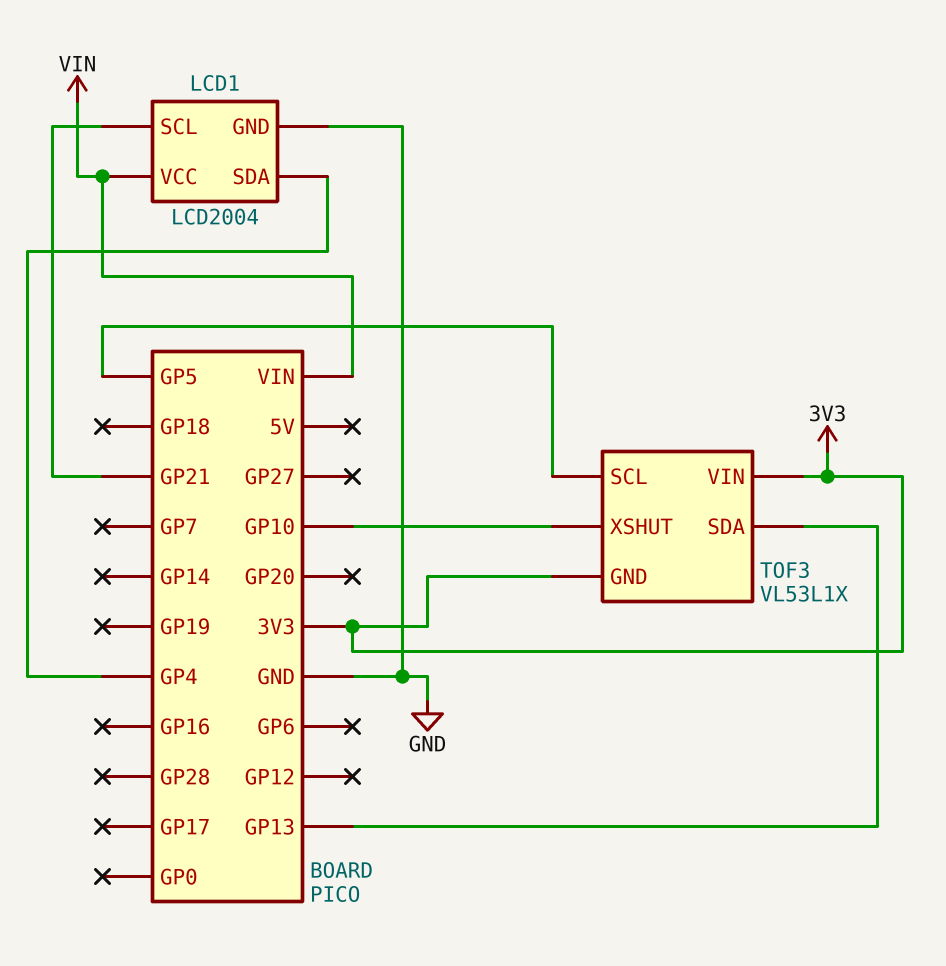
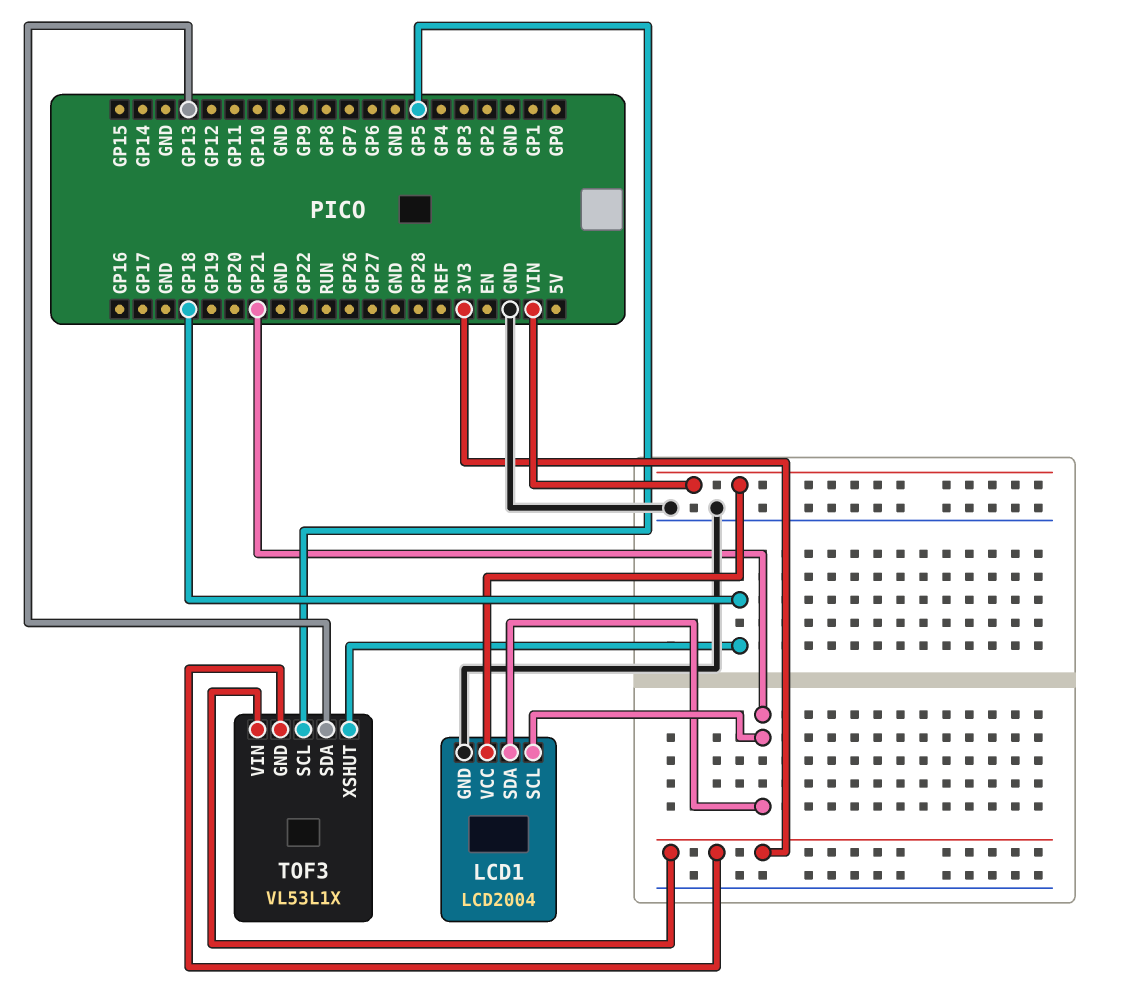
LCD1 pin SDA: GP4 -> GP21
TOF3 pin XSHUT: GP10 -> GP18

